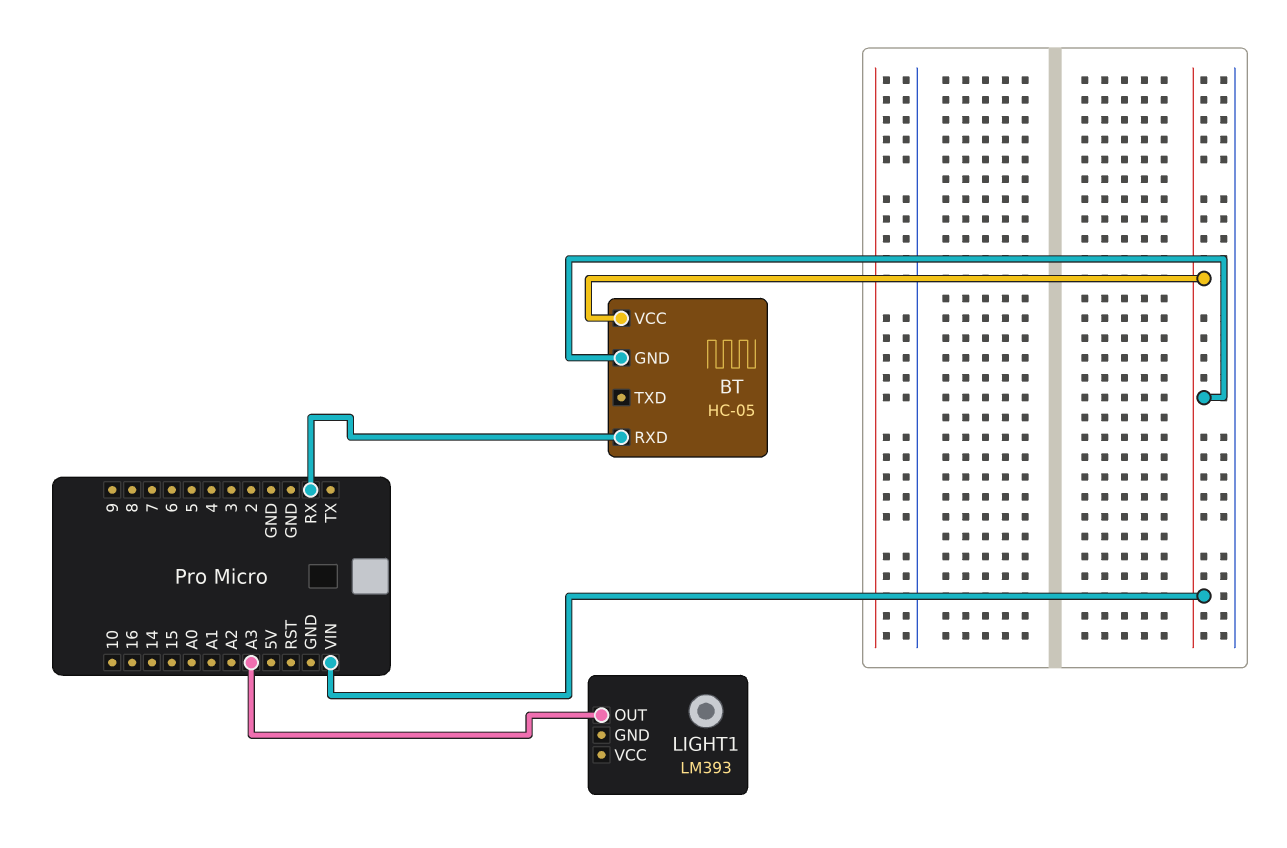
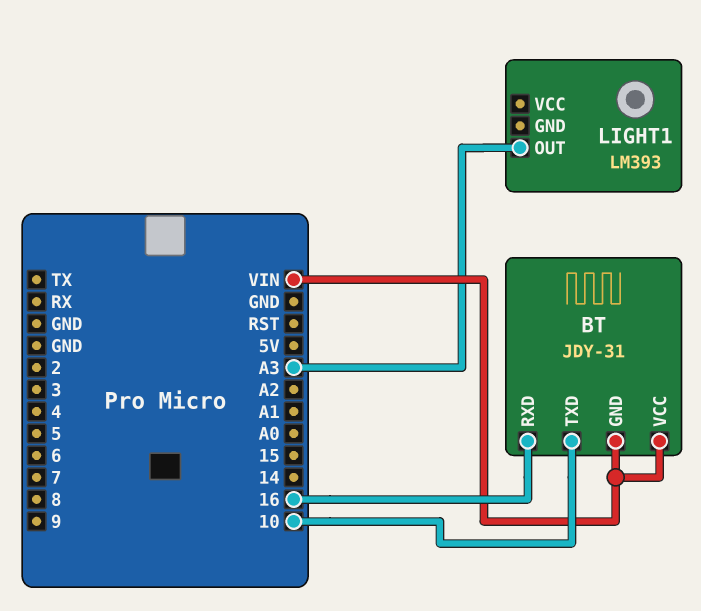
BT: HC-05 -> JDY-31
BT pin RXD: RX -> 16
BT pin TXD: none -> 10

